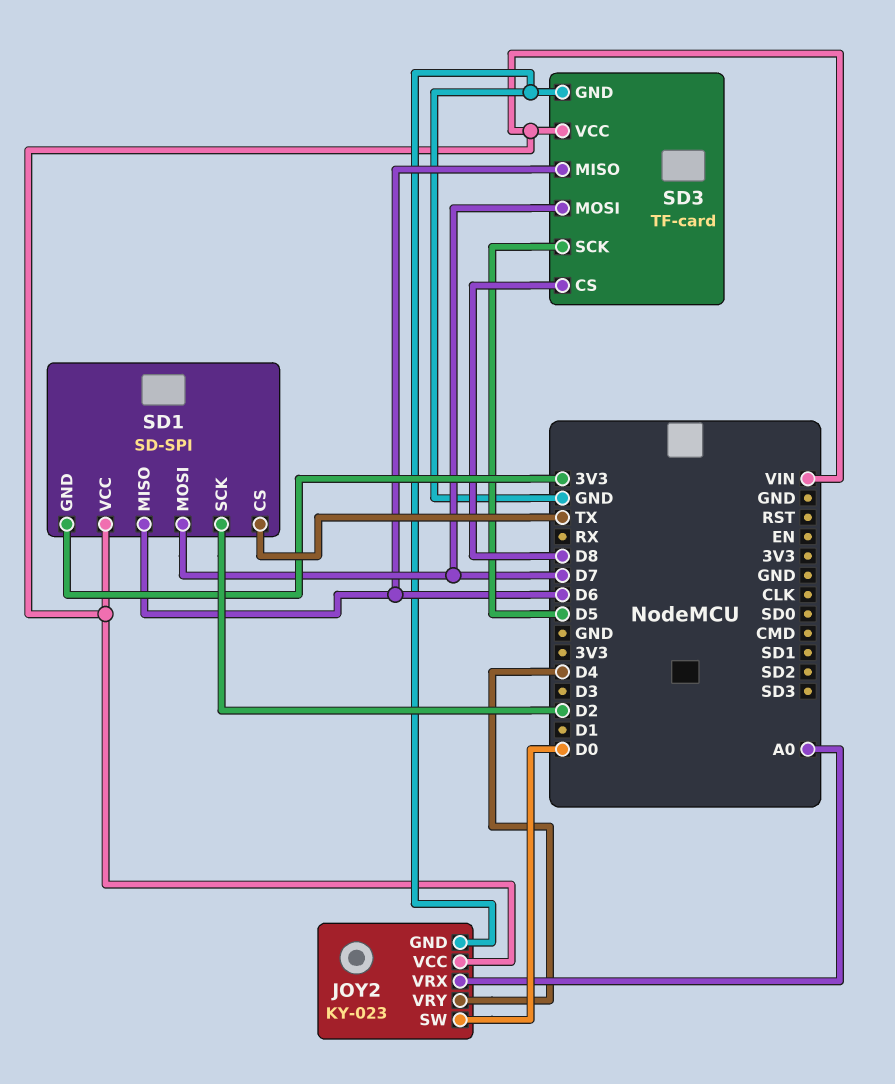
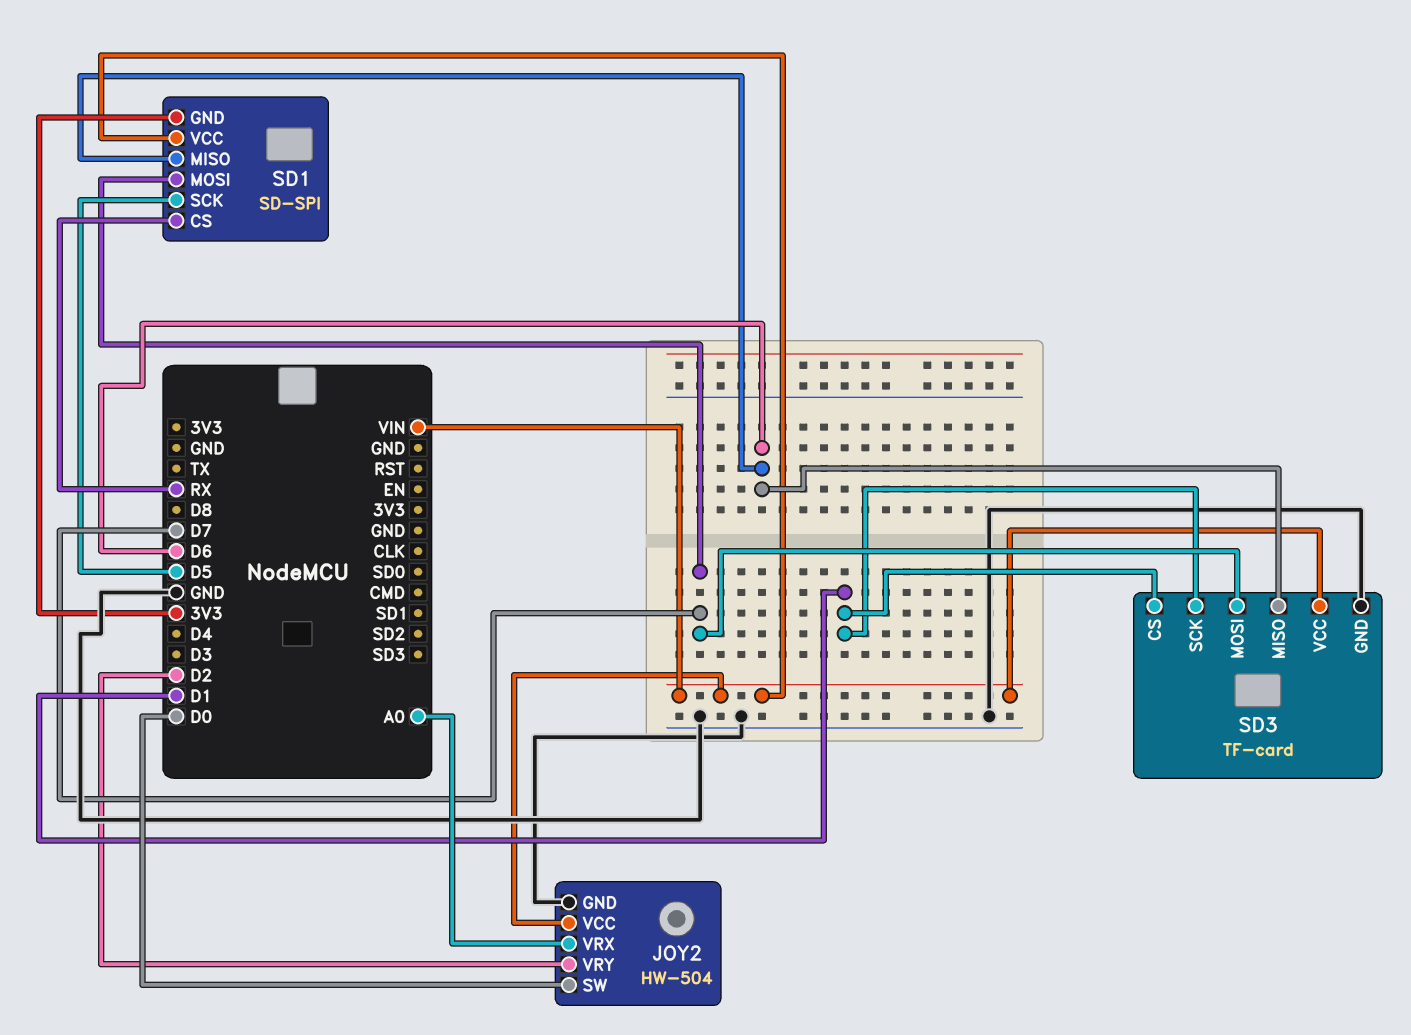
JOY2: KY-023 -> HW-504
JOY2 pin VRY: D4 -> D2
SD1 pin CS: TX -> RX
SD1 pin SCK: D2 -> D5
SD3 pin CS: D8 -> D1
SD3 pin SCK: D5 -> D1

